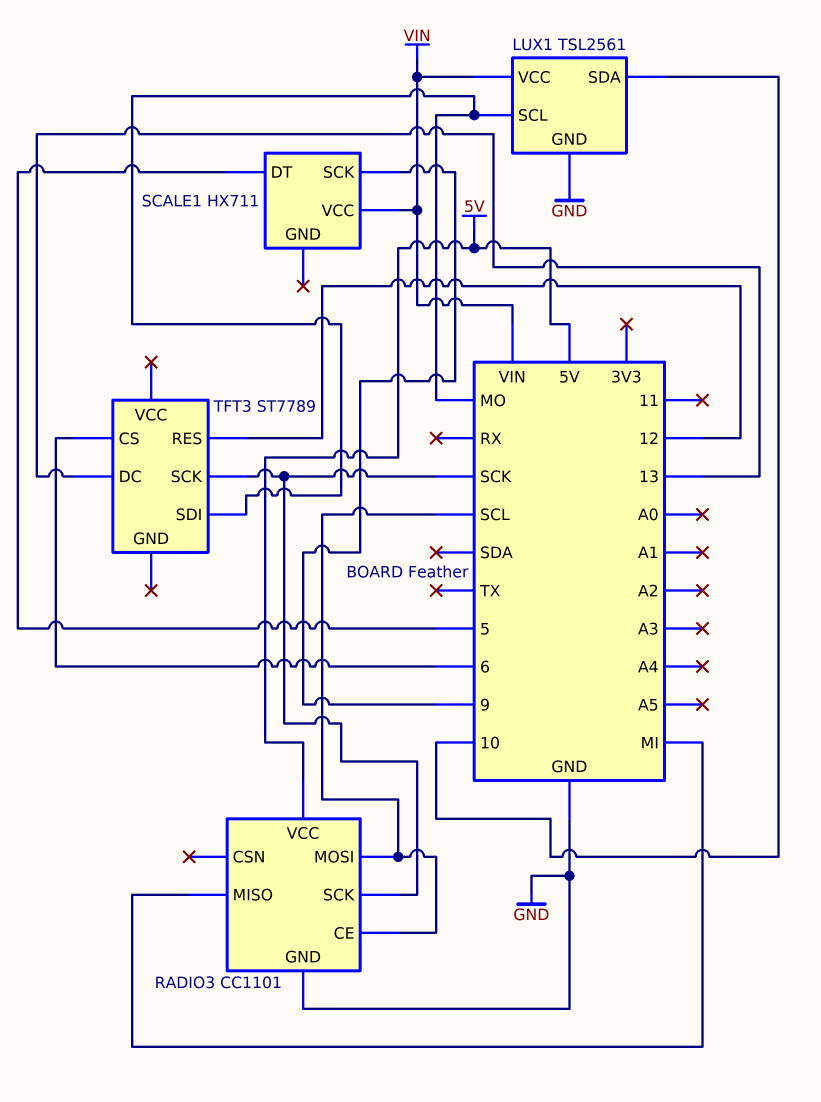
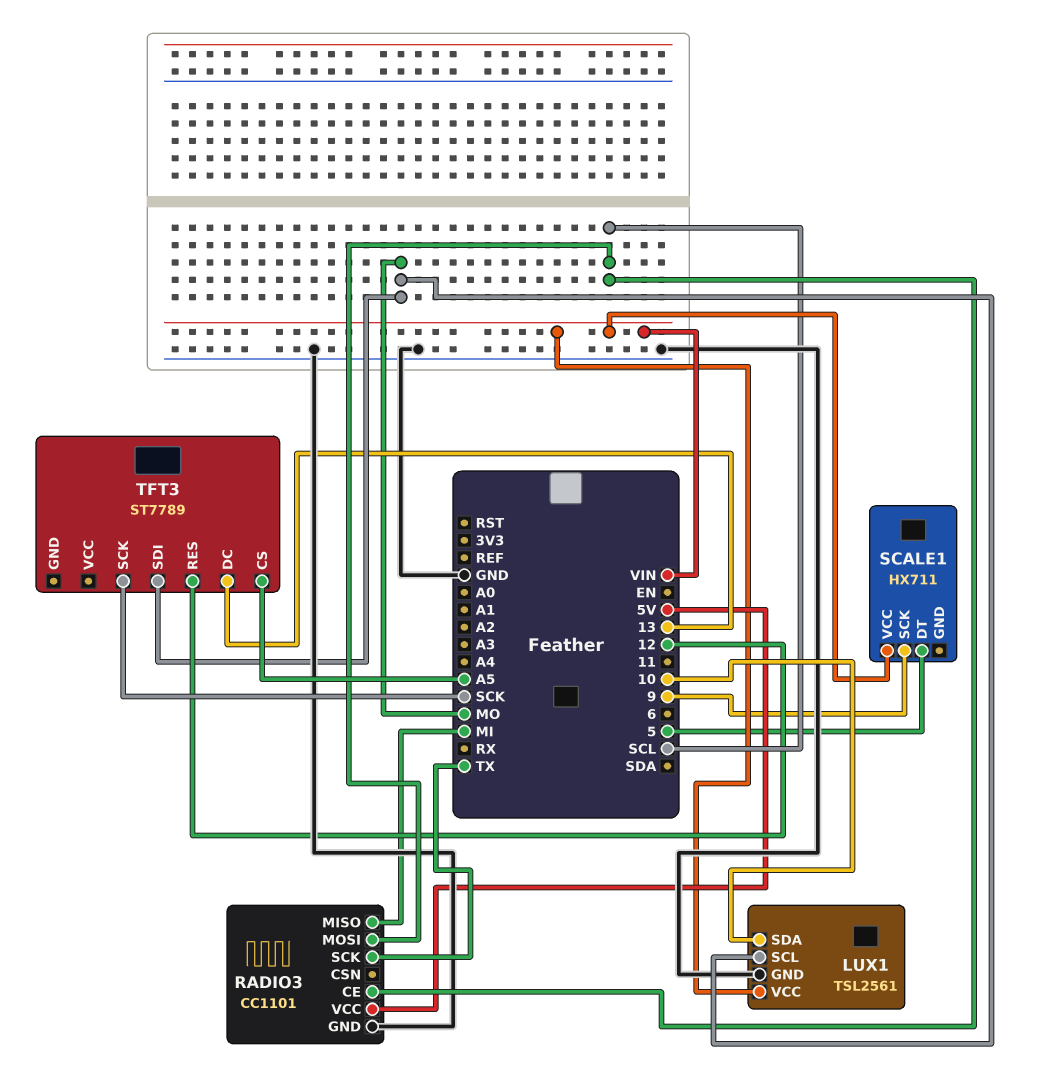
RADIO3 pin SCK: SCK -> TX
TFT3 pin CS: 6 -> A5

